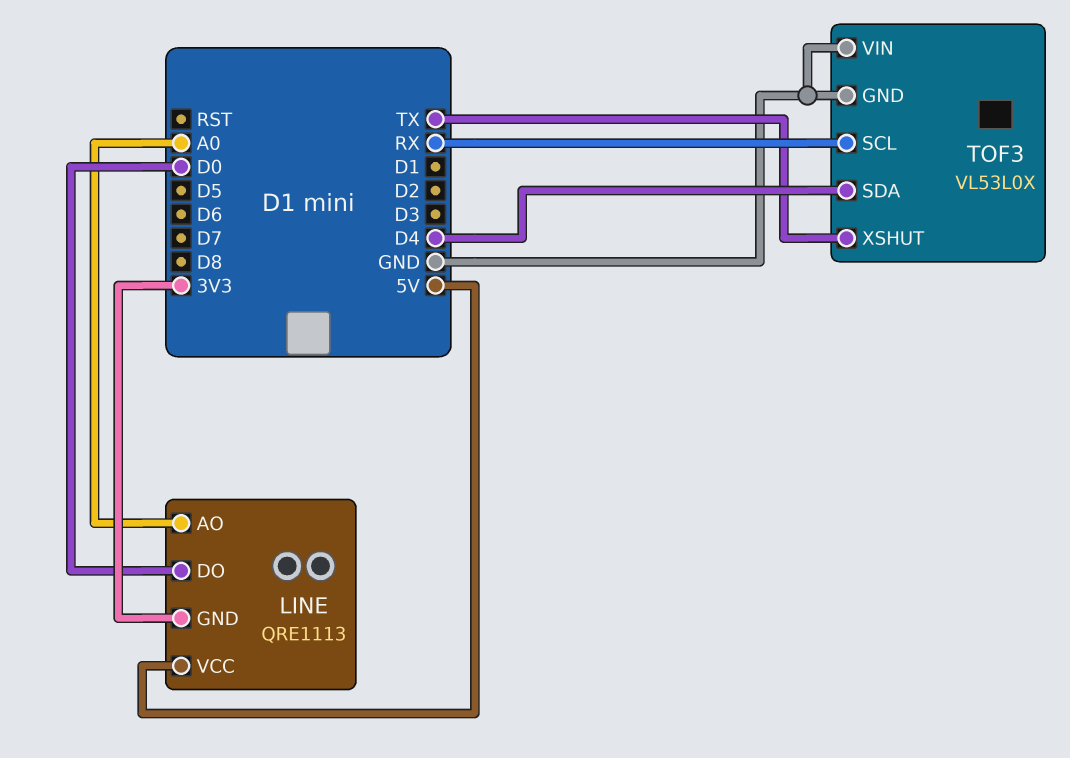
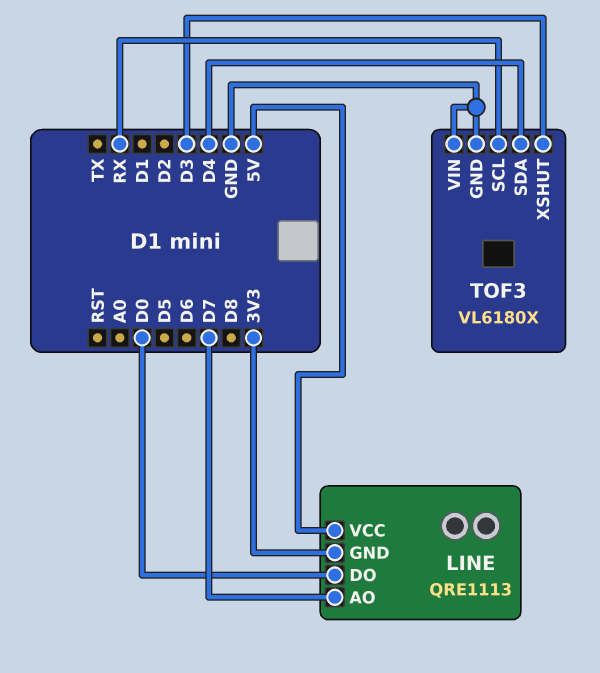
LINE pin AO: A0 -> D7
TOF3: VL53L0X -> VL6180X
TOF3 pin XSHUT: TX -> D3

